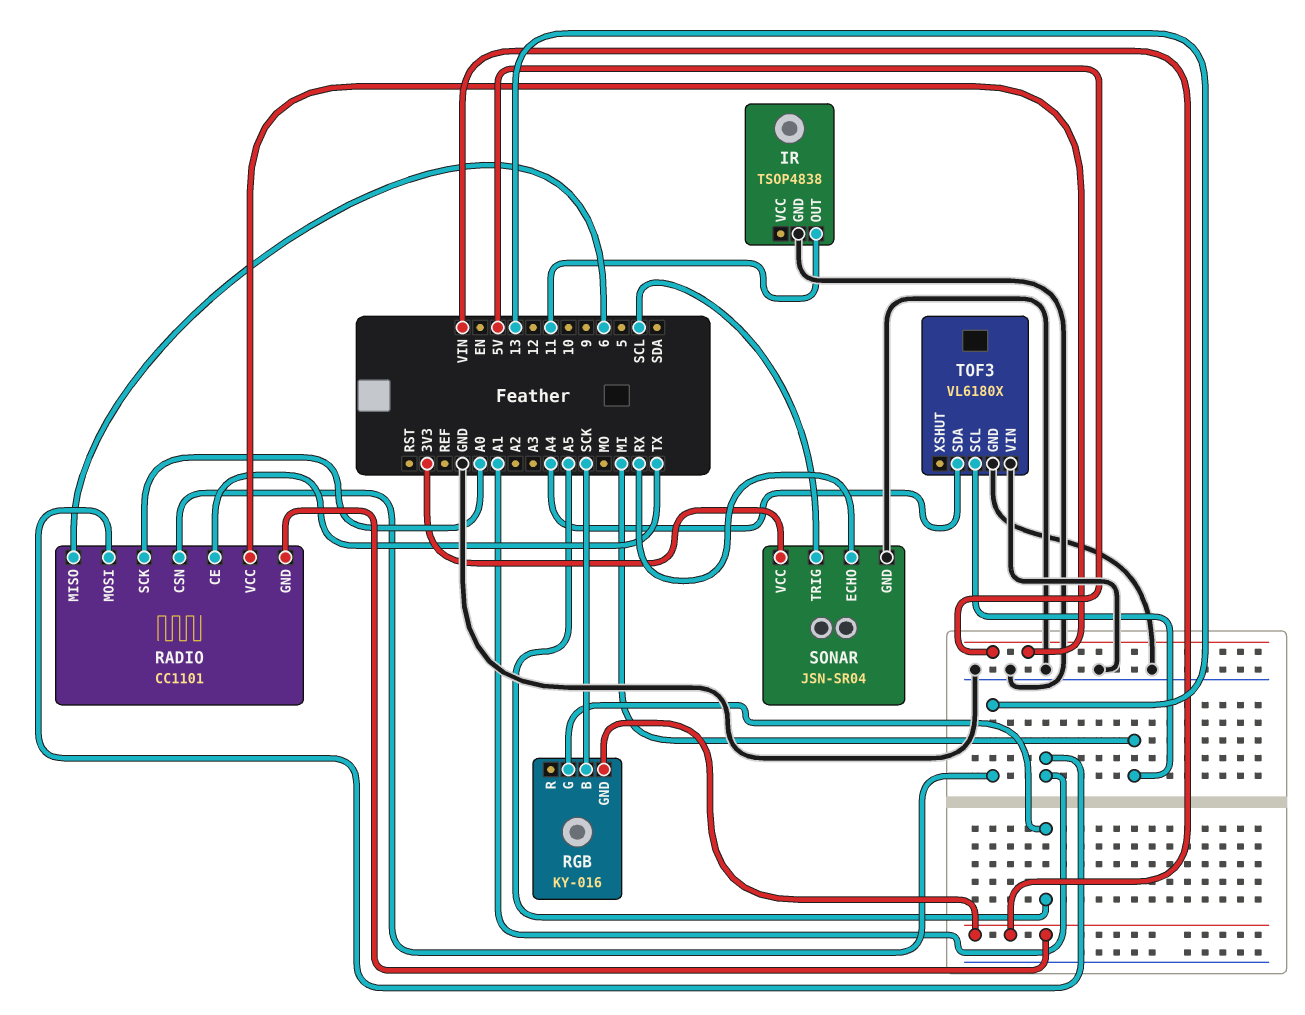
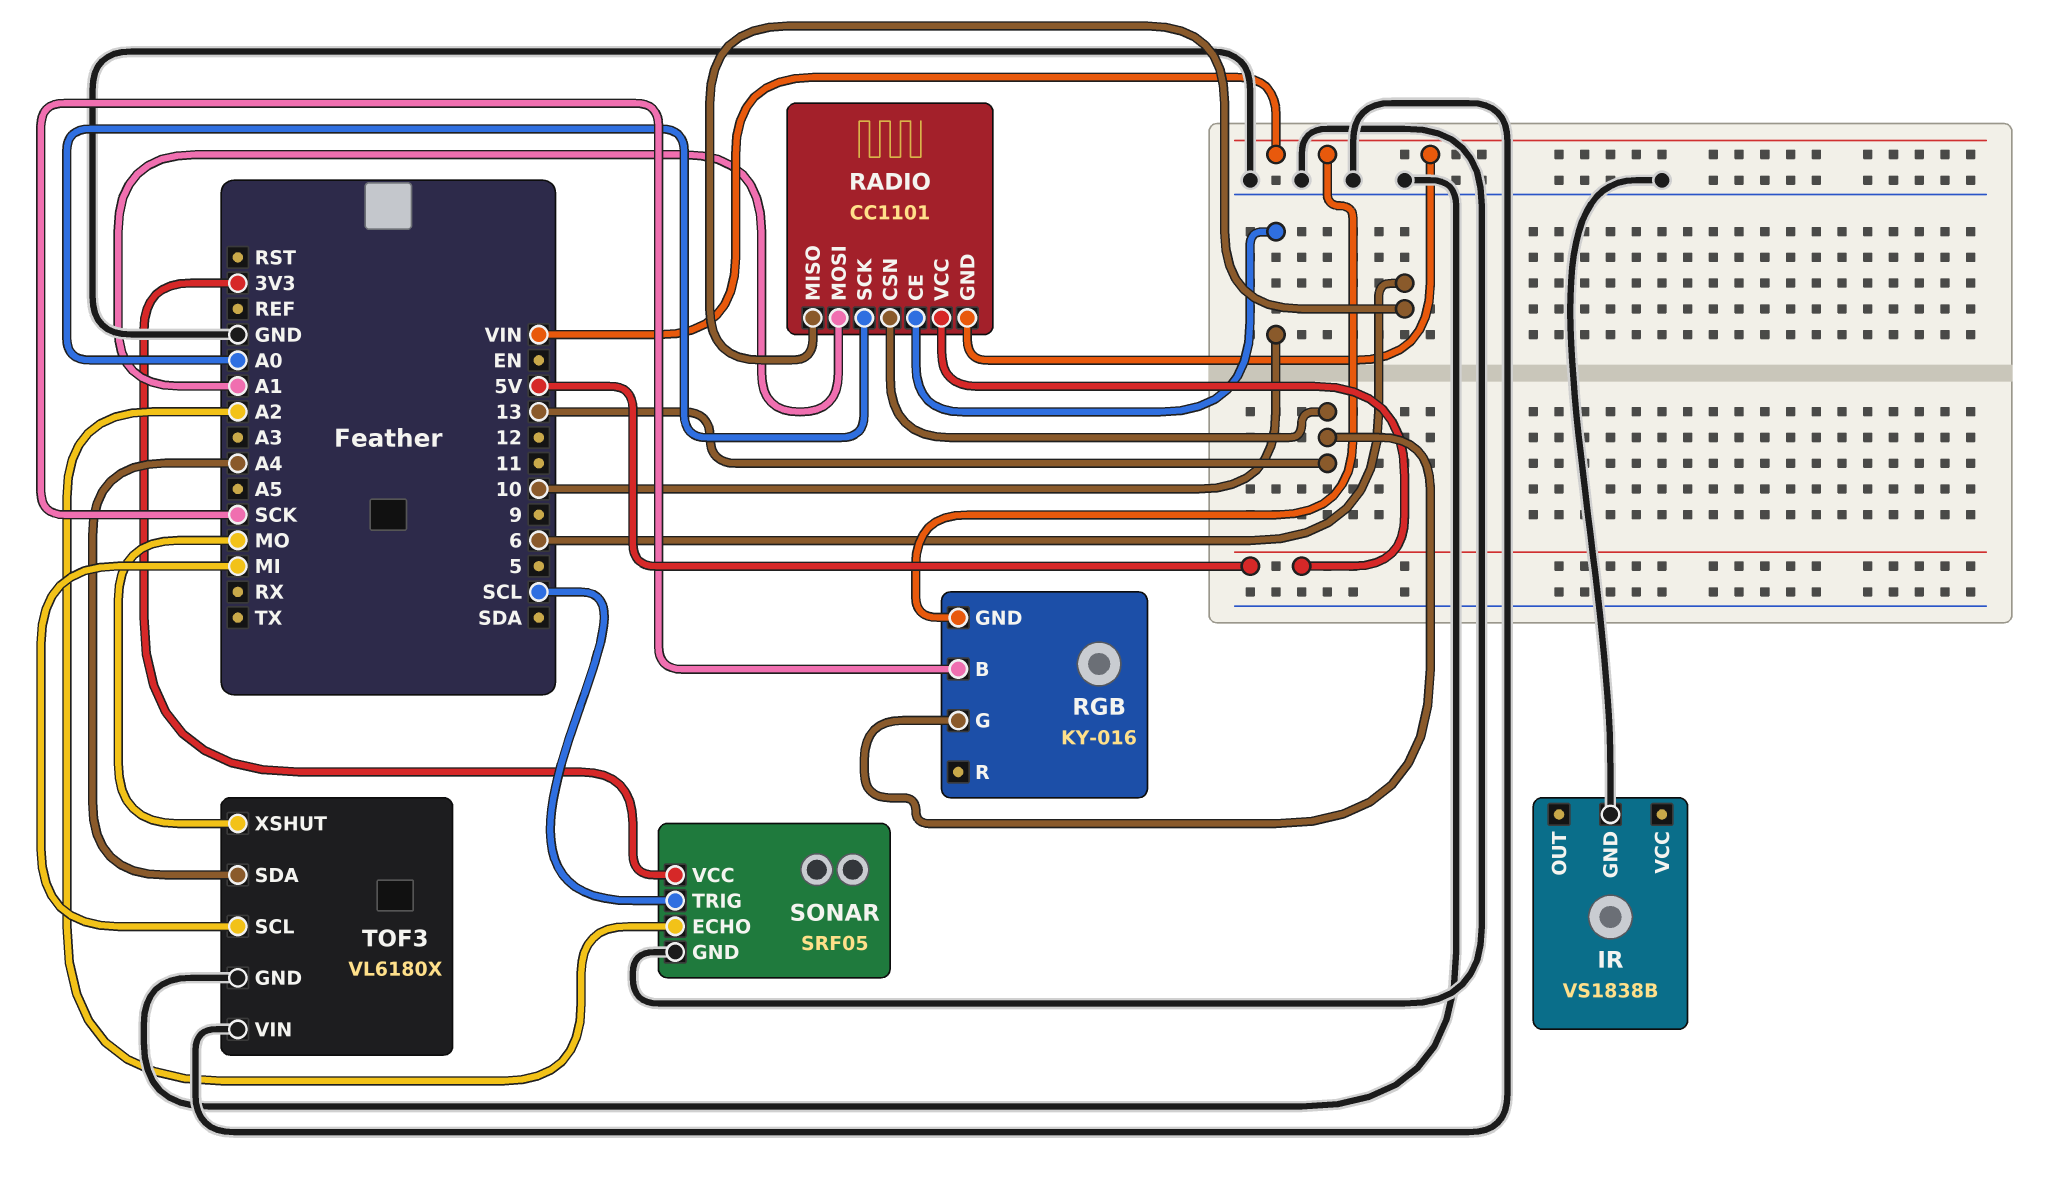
IR: TSOP4838 -> VS1838B
IR pin OUT: 11 -> none
RADIO pin CE: TX -> 10
RGB pin G: A5 -> 13
SONAR: JSN-SR04 -> SRF05
SONAR pin ECHO: RX -> A2
TOF3 pin XSHUT: none -> MO

